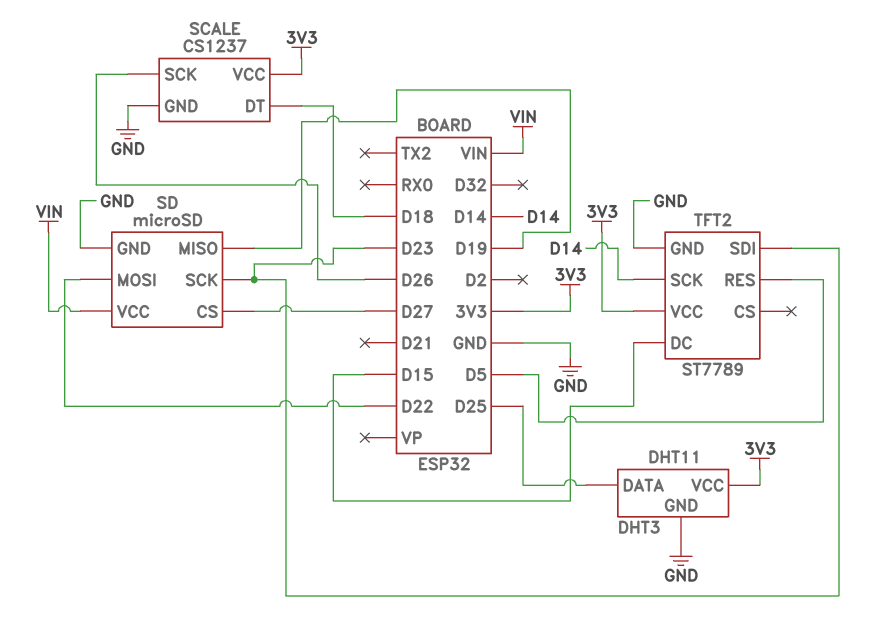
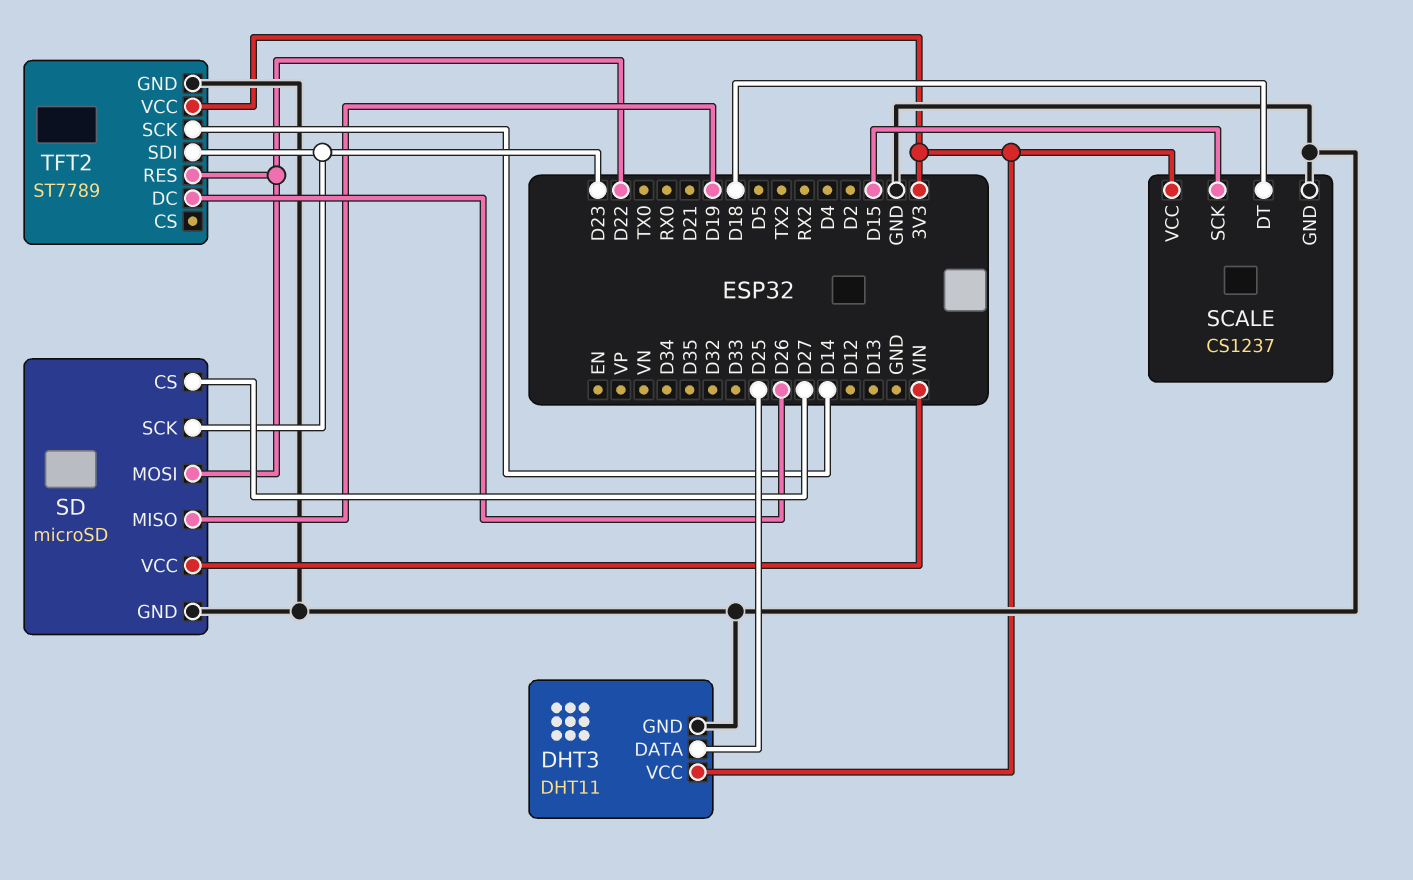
SCALE pin SCK: D26 -> D15
TFT2 pin DC: D15 -> D26
TFT2 pin RES: D5 -> D22

